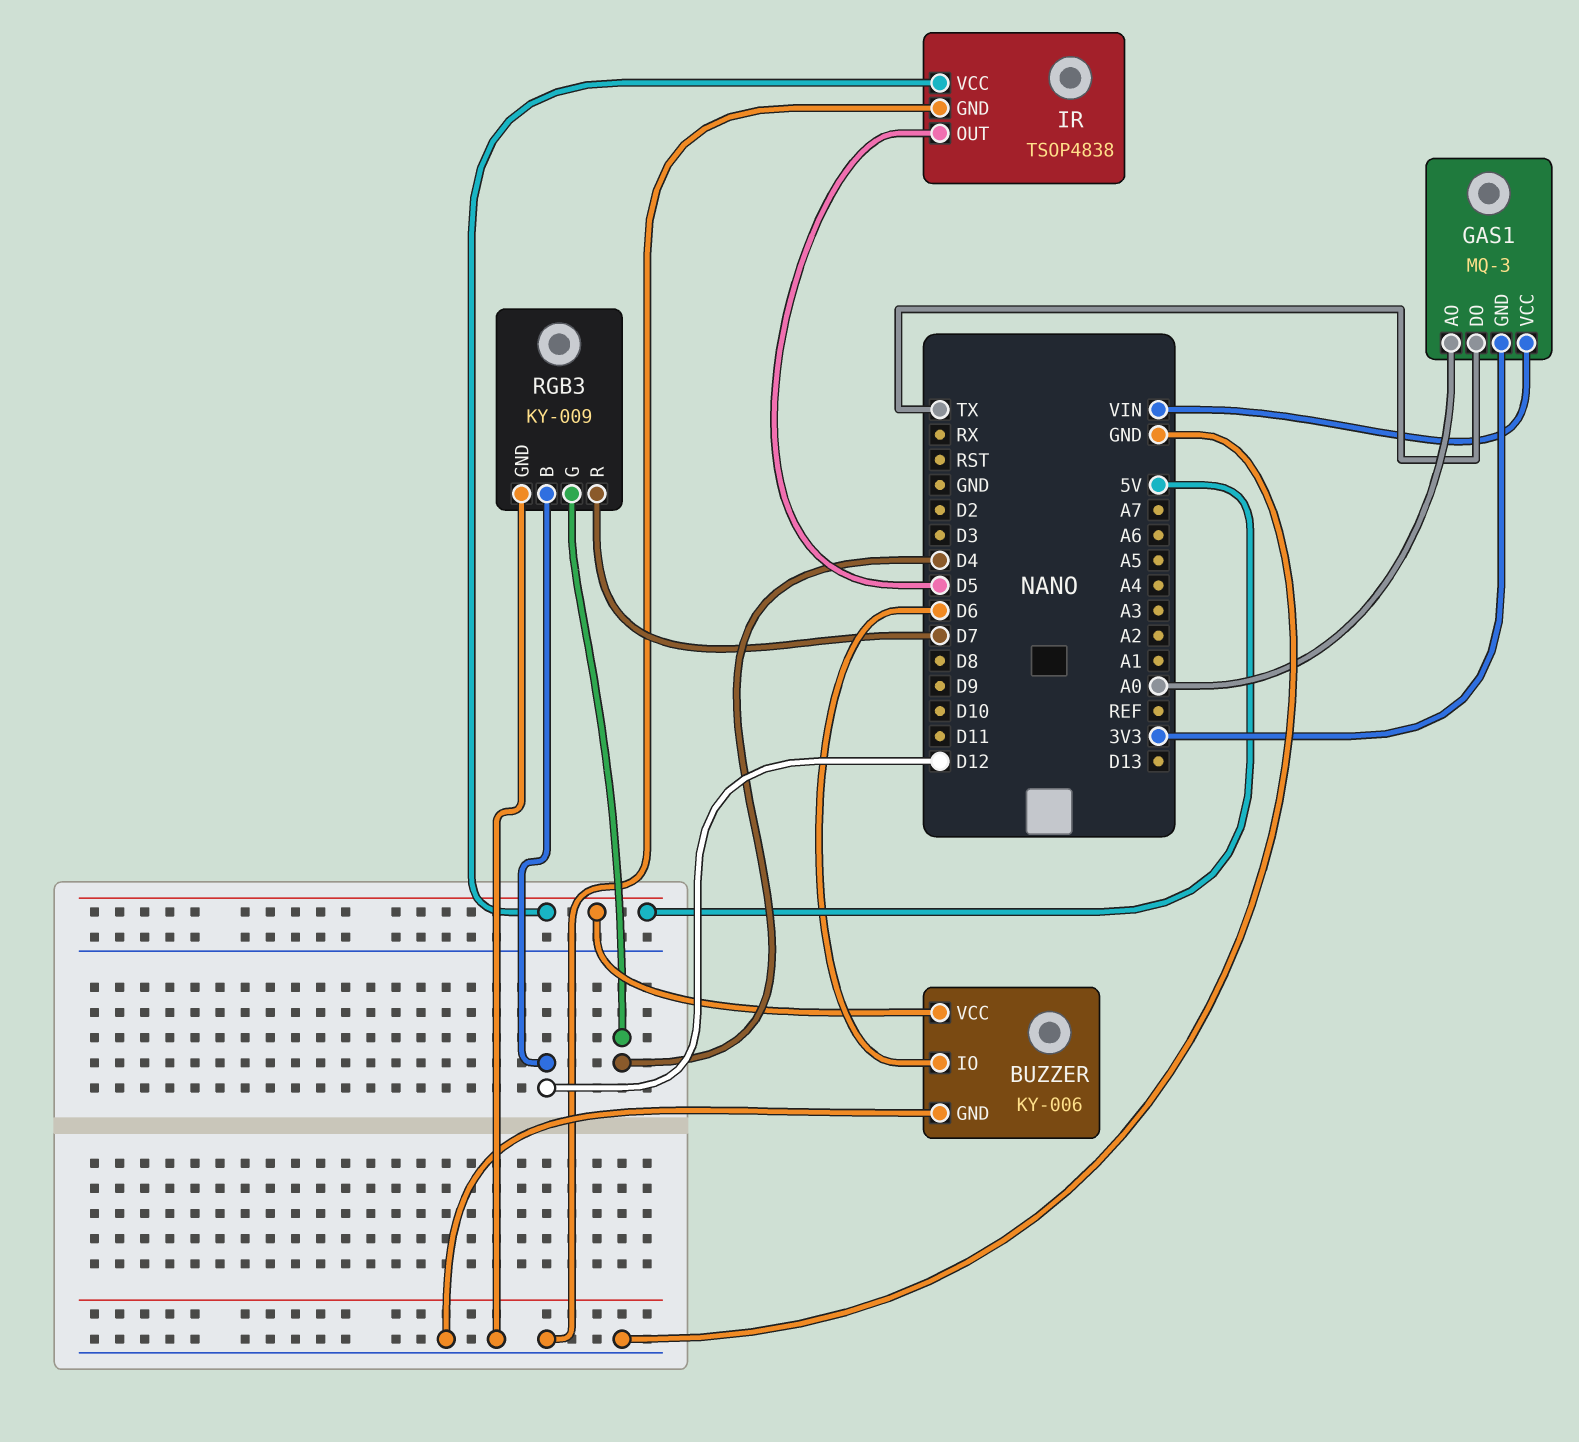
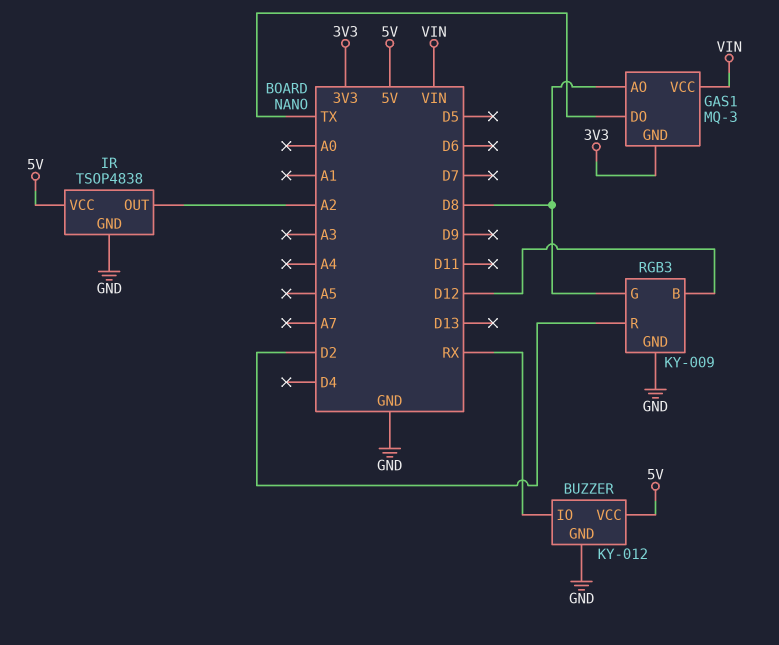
BUZZER: KY-006 -> KY-012
BUZZER pin IO: D6 -> RX
GAS1 pin AO: A0 -> D8
IR pin OUT: D5 -> A2
RGB3 pin G: D4 -> D8
RGB3 pin R: D7 -> D2

